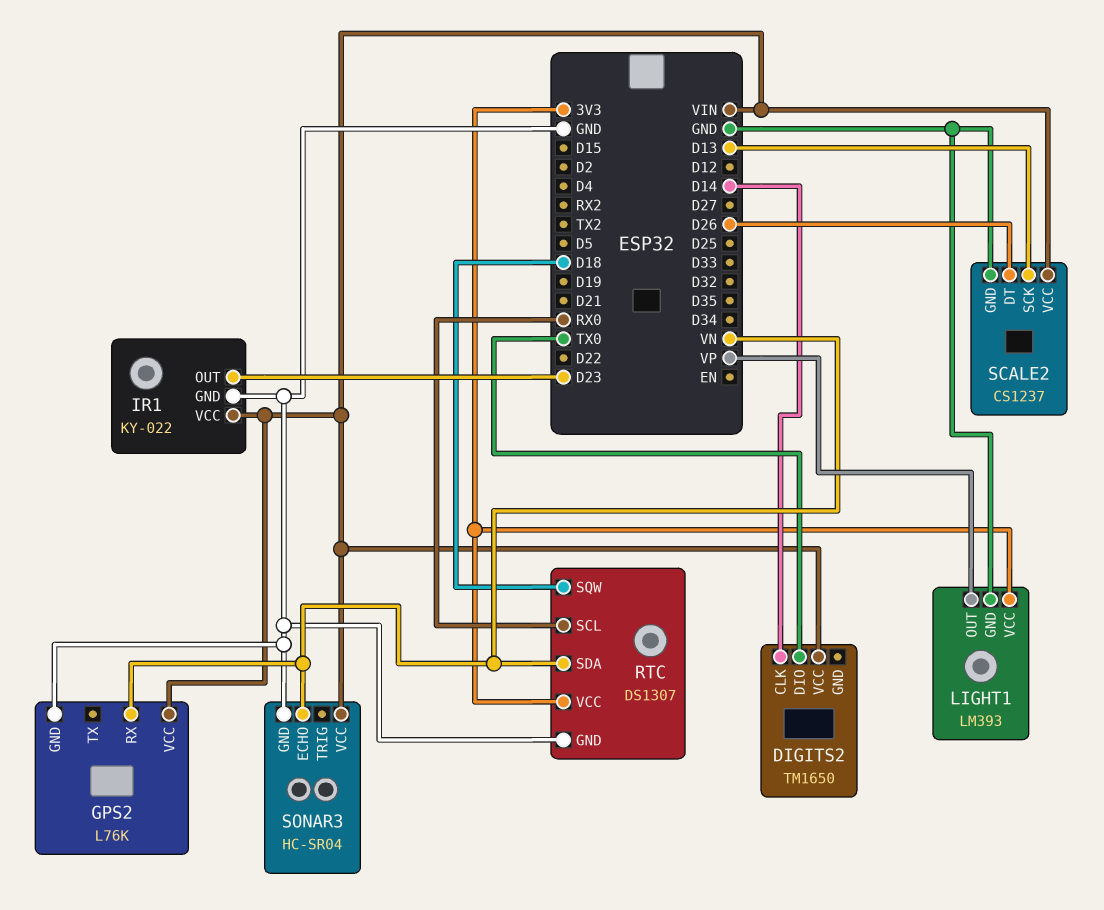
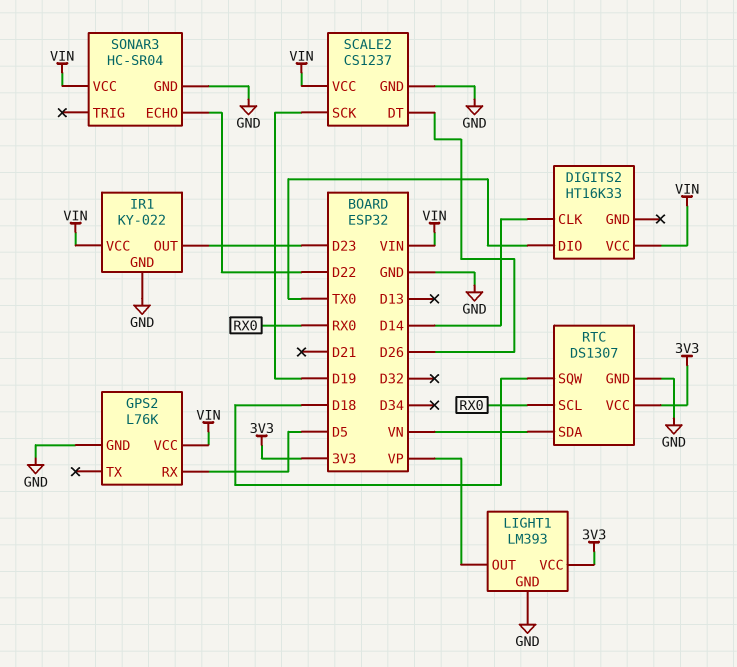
DIGITS2: TM1650 -> HT16K33
GPS2 pin RX: VN -> D5
SCALE2 pin SCK: D13 -> D19
SONAR3 pin ECHO: VN -> D22

